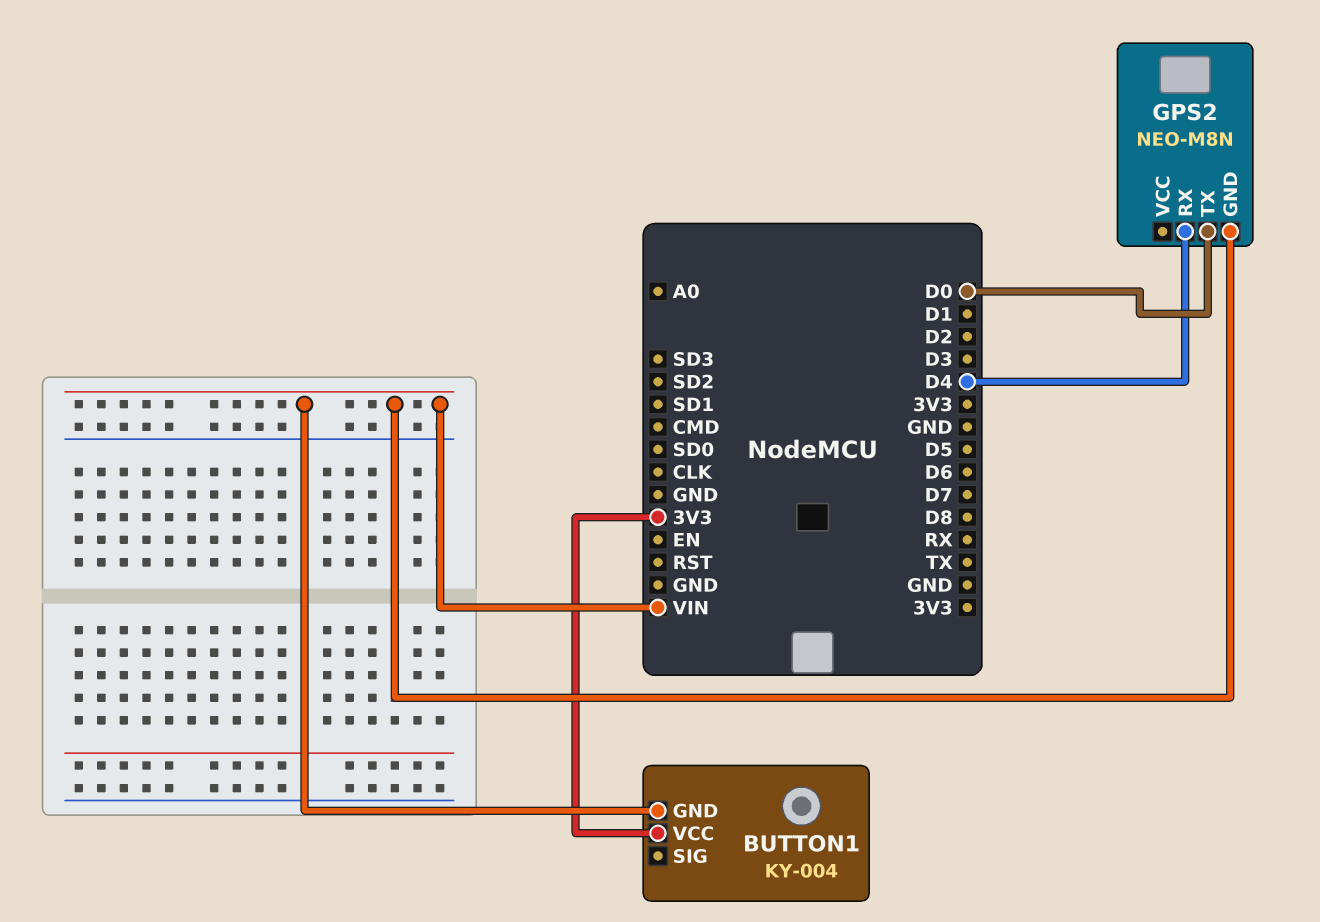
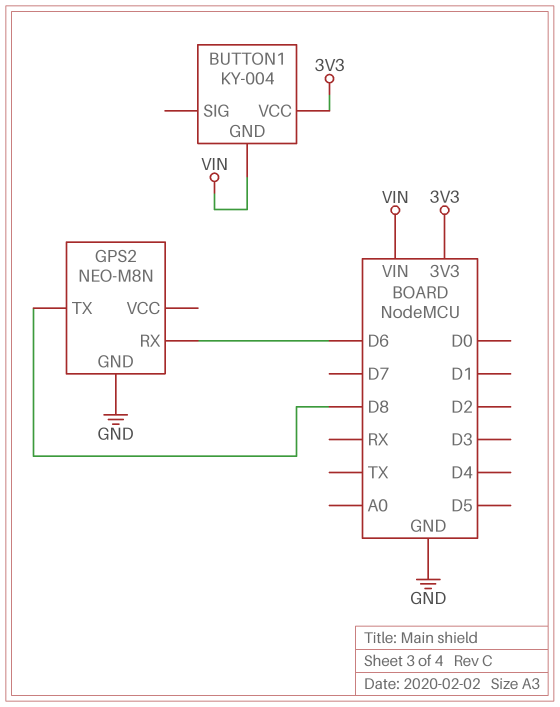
GPS2 pin GND: VIN -> GND
GPS2 pin RX: D4 -> D6
GPS2 pin TX: D0 -> D8

